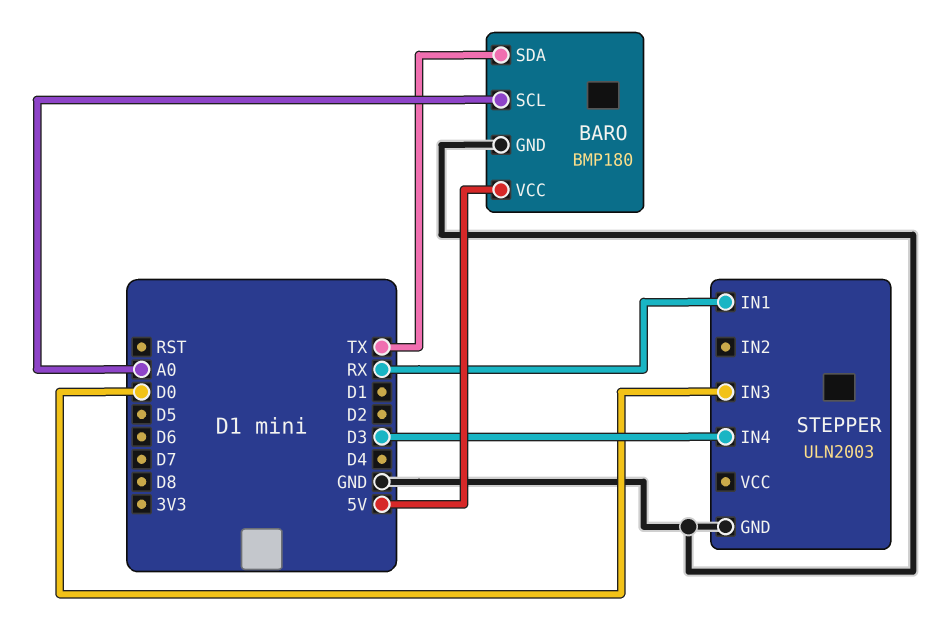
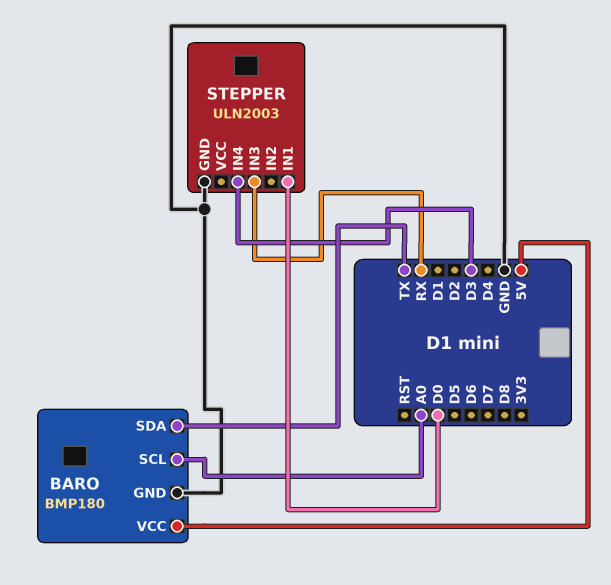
STEPPER pin IN1: RX -> D0
STEPPER pin IN3: D0 -> RX

